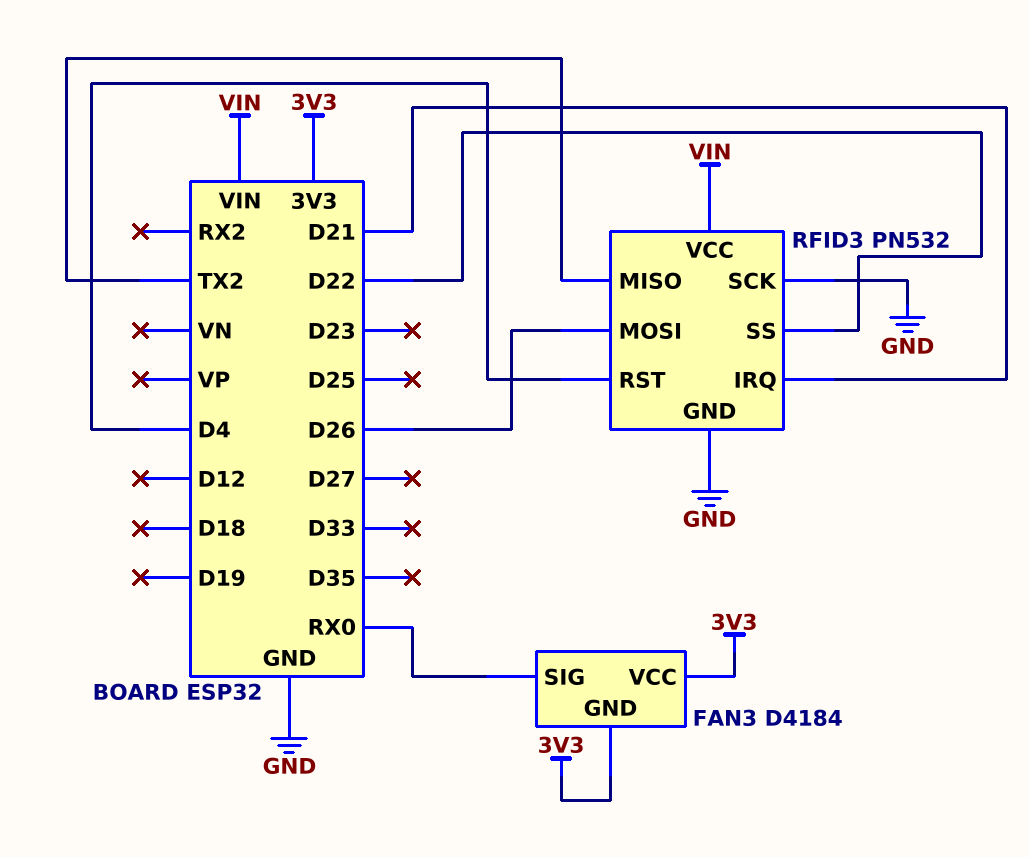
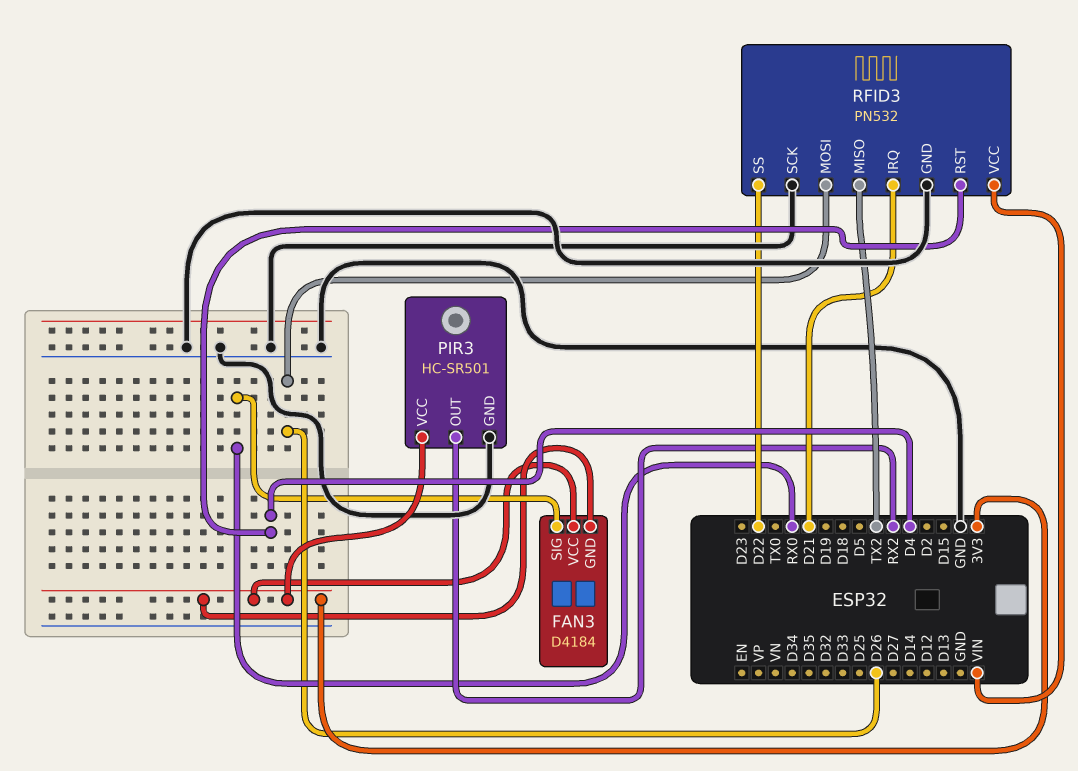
PIR3: none -> HC-SR501
PIR3 pin GND: none -> GND
PIR3 pin OUT: none -> RX2
PIR3 pin VCC: none -> 3V3

